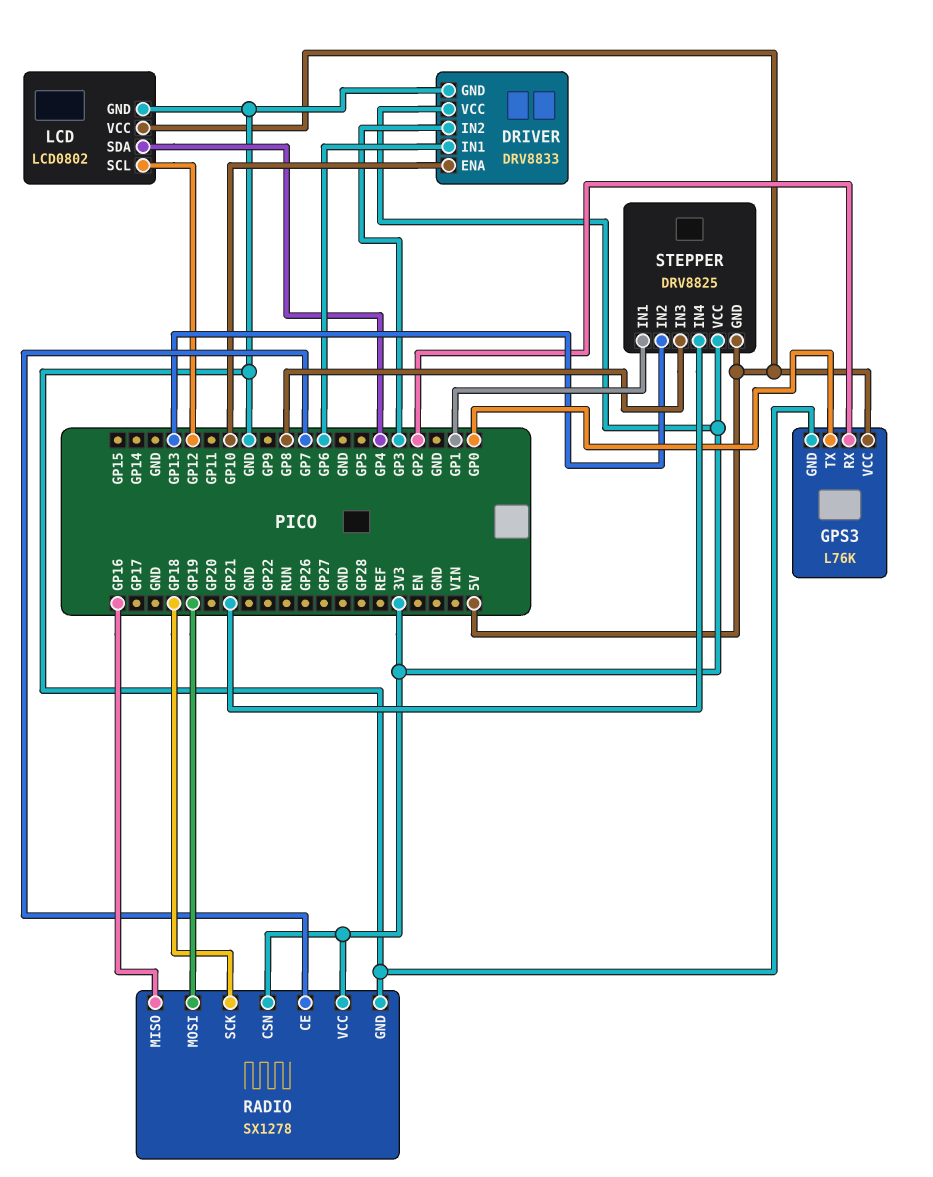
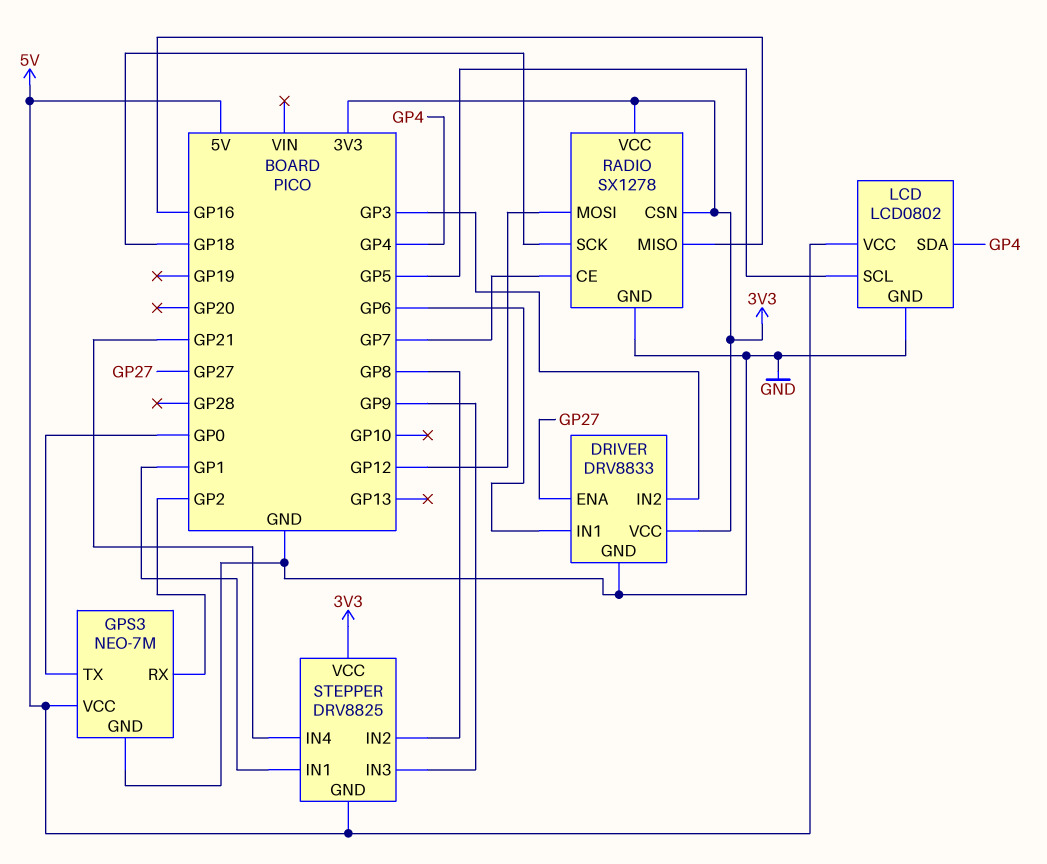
DRIVER pin ENA: GP10 -> GP27
GPS3: L76K -> NEO-7M
LCD pin SCL: GP12 -> GP5
RADIO pin MOSI: GP19 -> GP12
STEPPER pin IN2: GP13 -> GP8
STEPPER pin IN3: GP8 -> GP9

